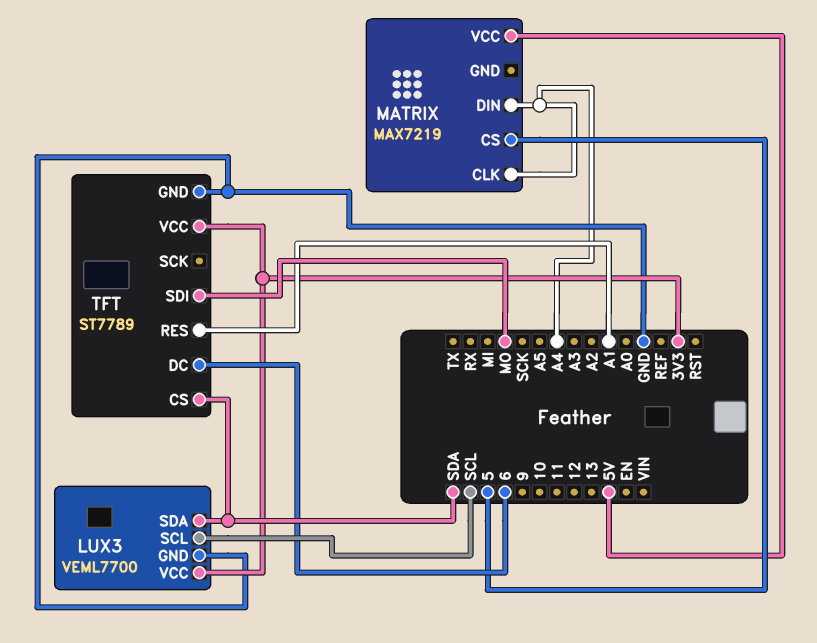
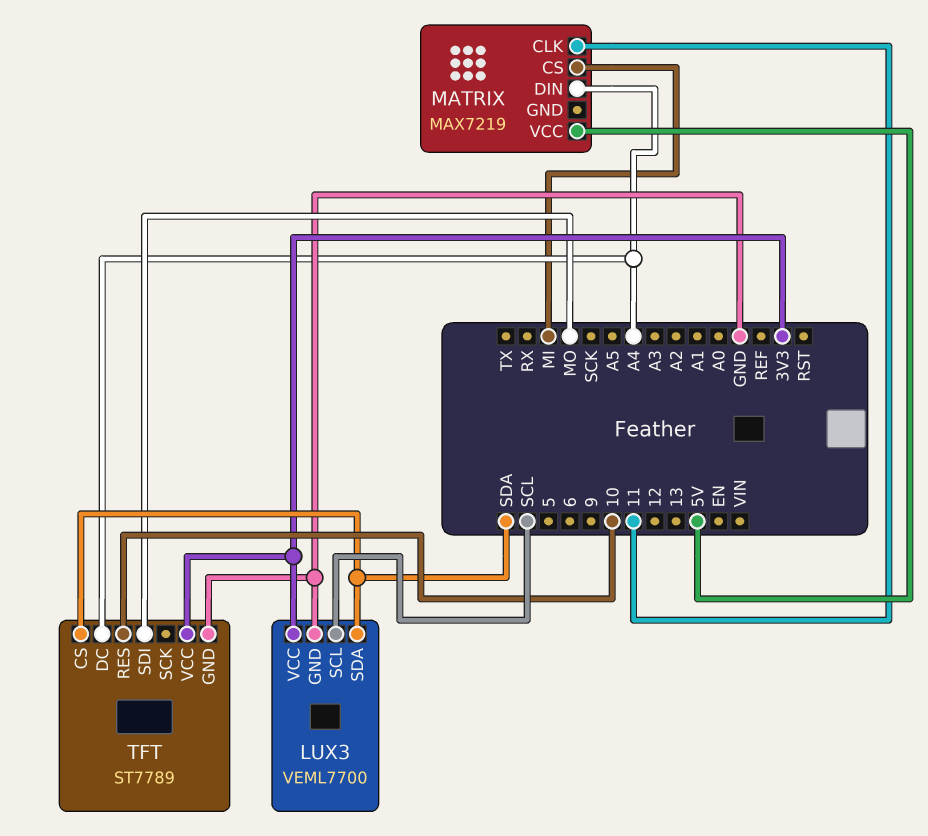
MATRIX pin CLK: A4 -> 11
MATRIX pin CS: 5 -> MI
TFT pin DC: 6 -> A4
TFT pin RES: A1 -> 10

